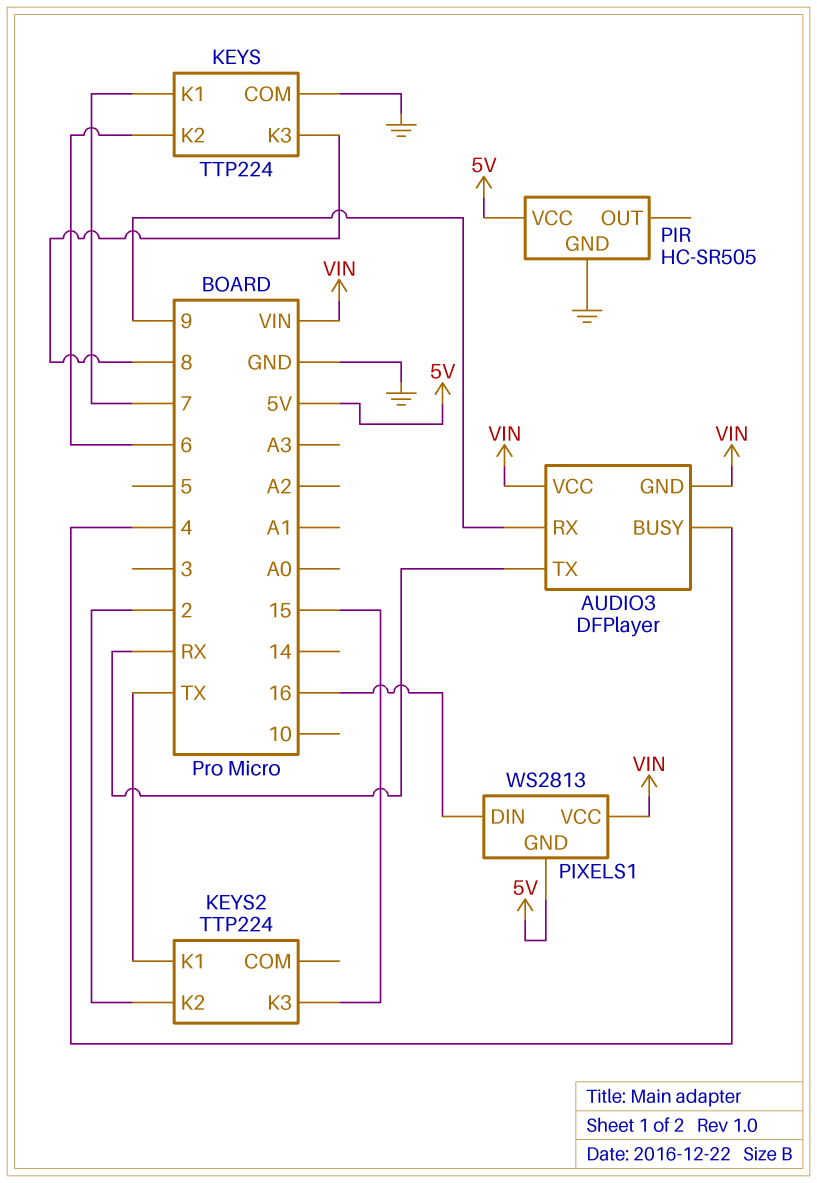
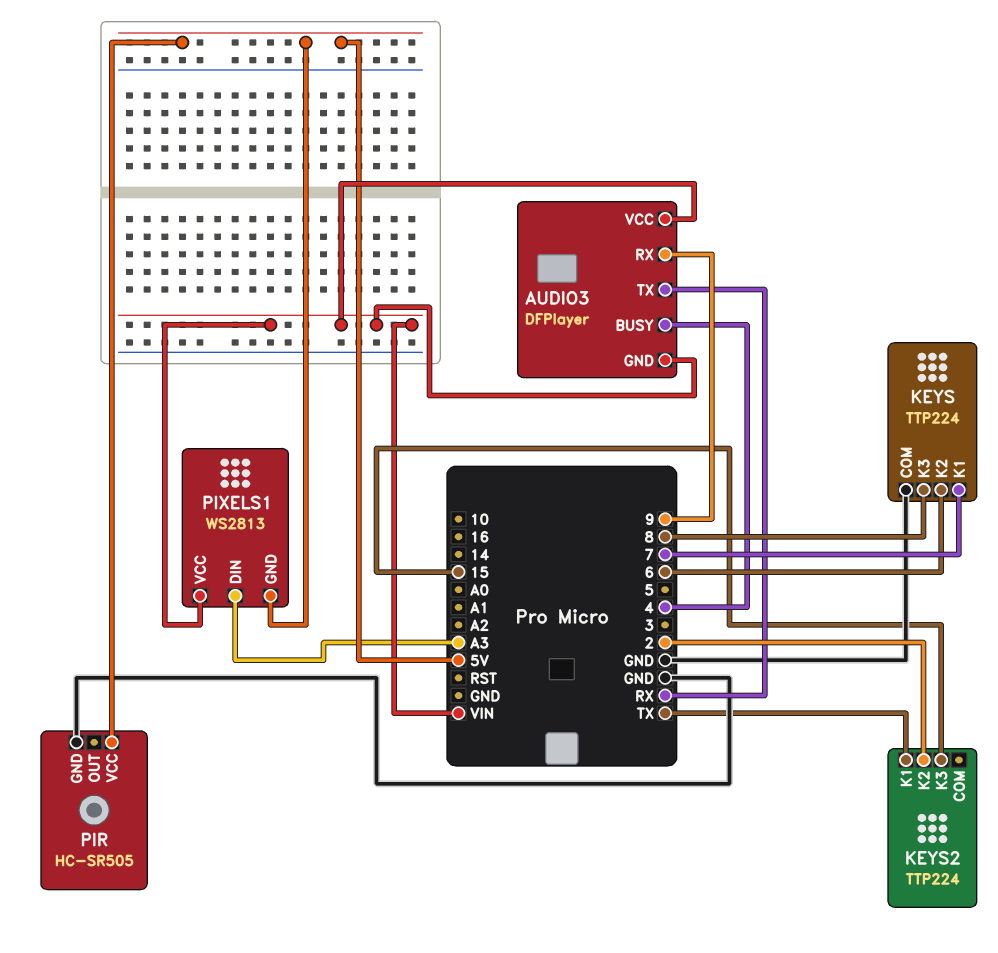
PIXELS1 pin DIN: 16 -> A3

